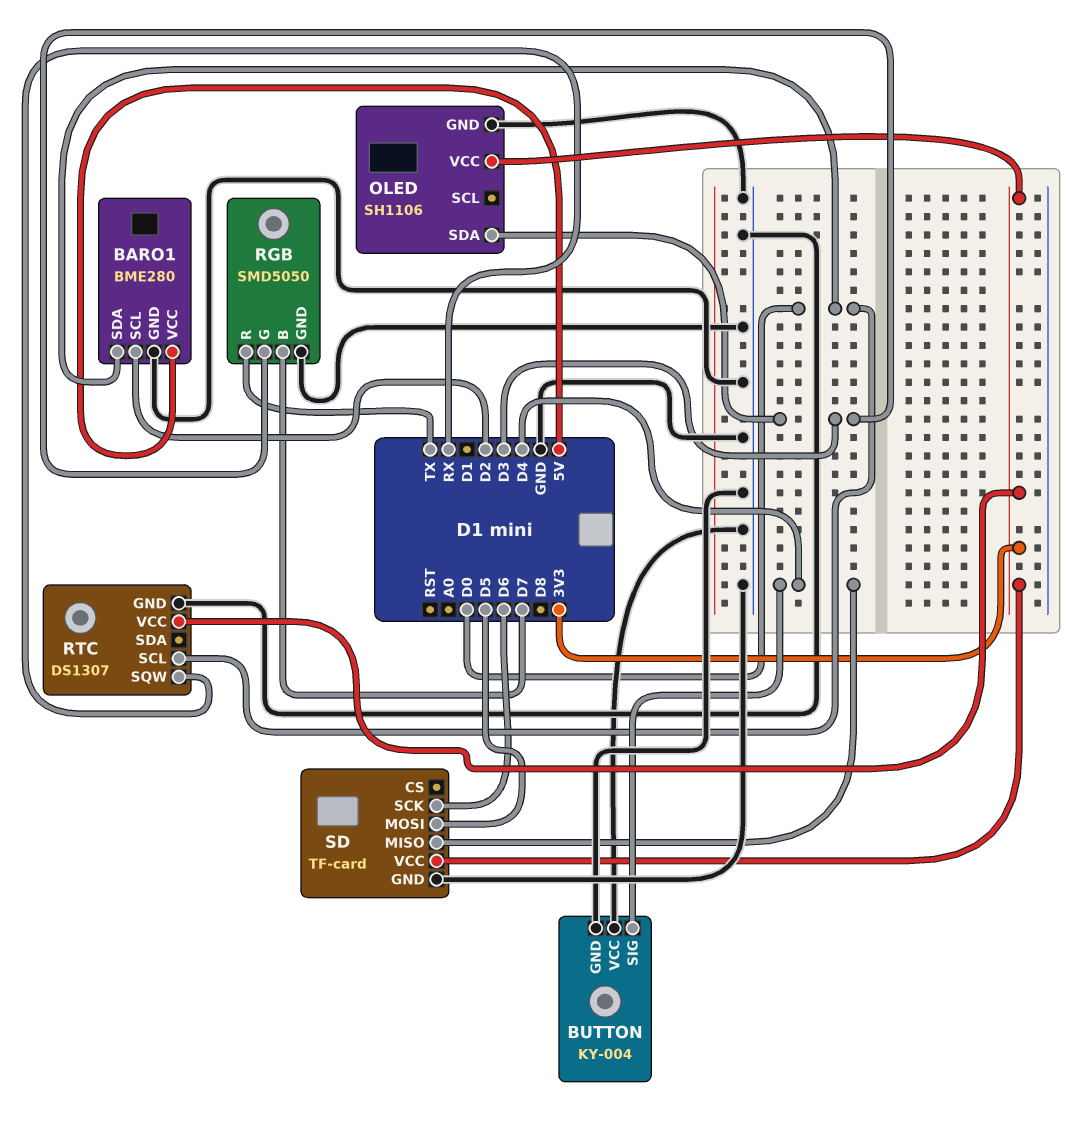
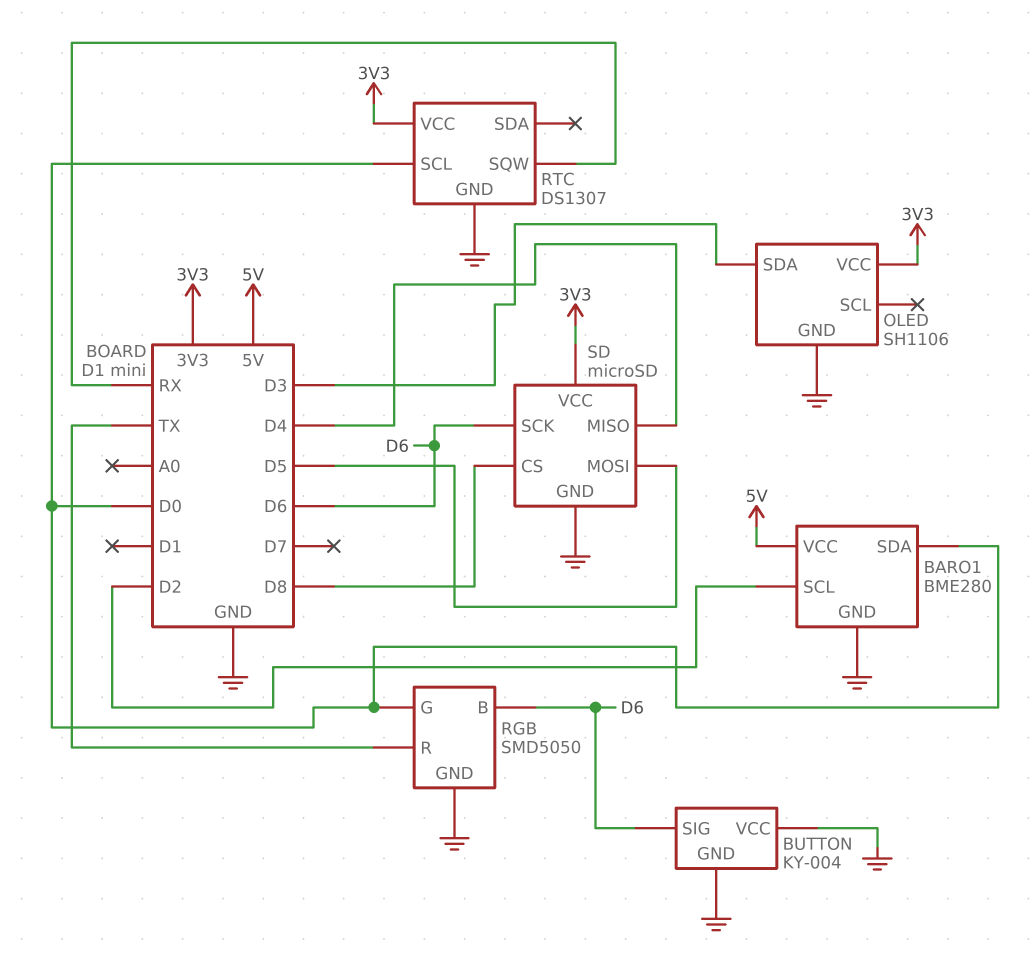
BUTTON pin SIG: D4 -> D6
RGB pin B: D7 -> D6
RGB pin G: D3 -> D0
SD: TF-card -> microSD
SD pin CS: none -> D8

